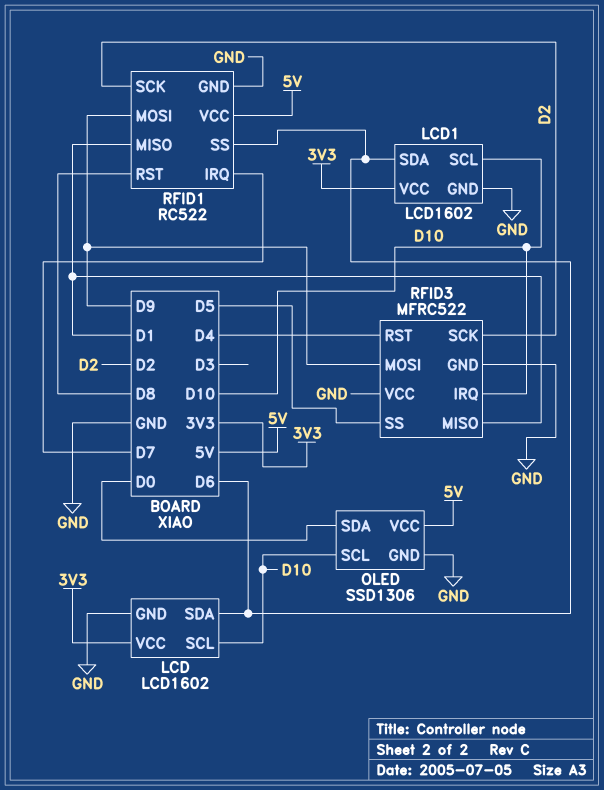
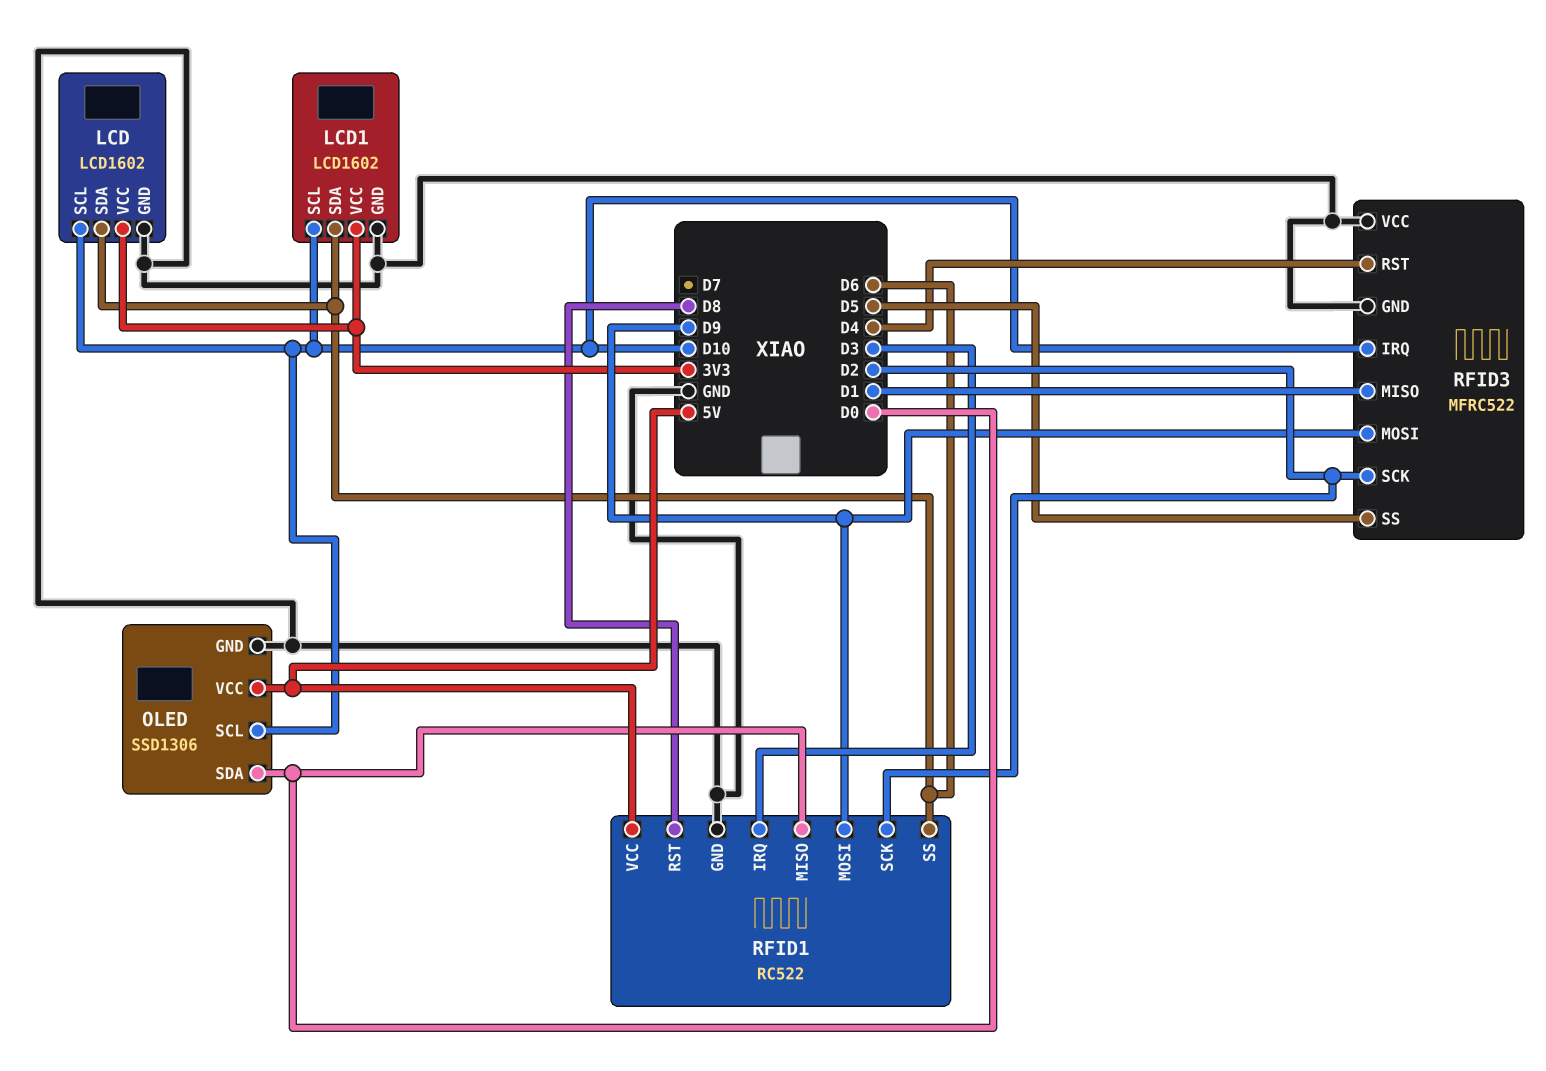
RFID1 pin IRQ: D7 -> D3
RFID1 pin MISO: D1 -> D0

